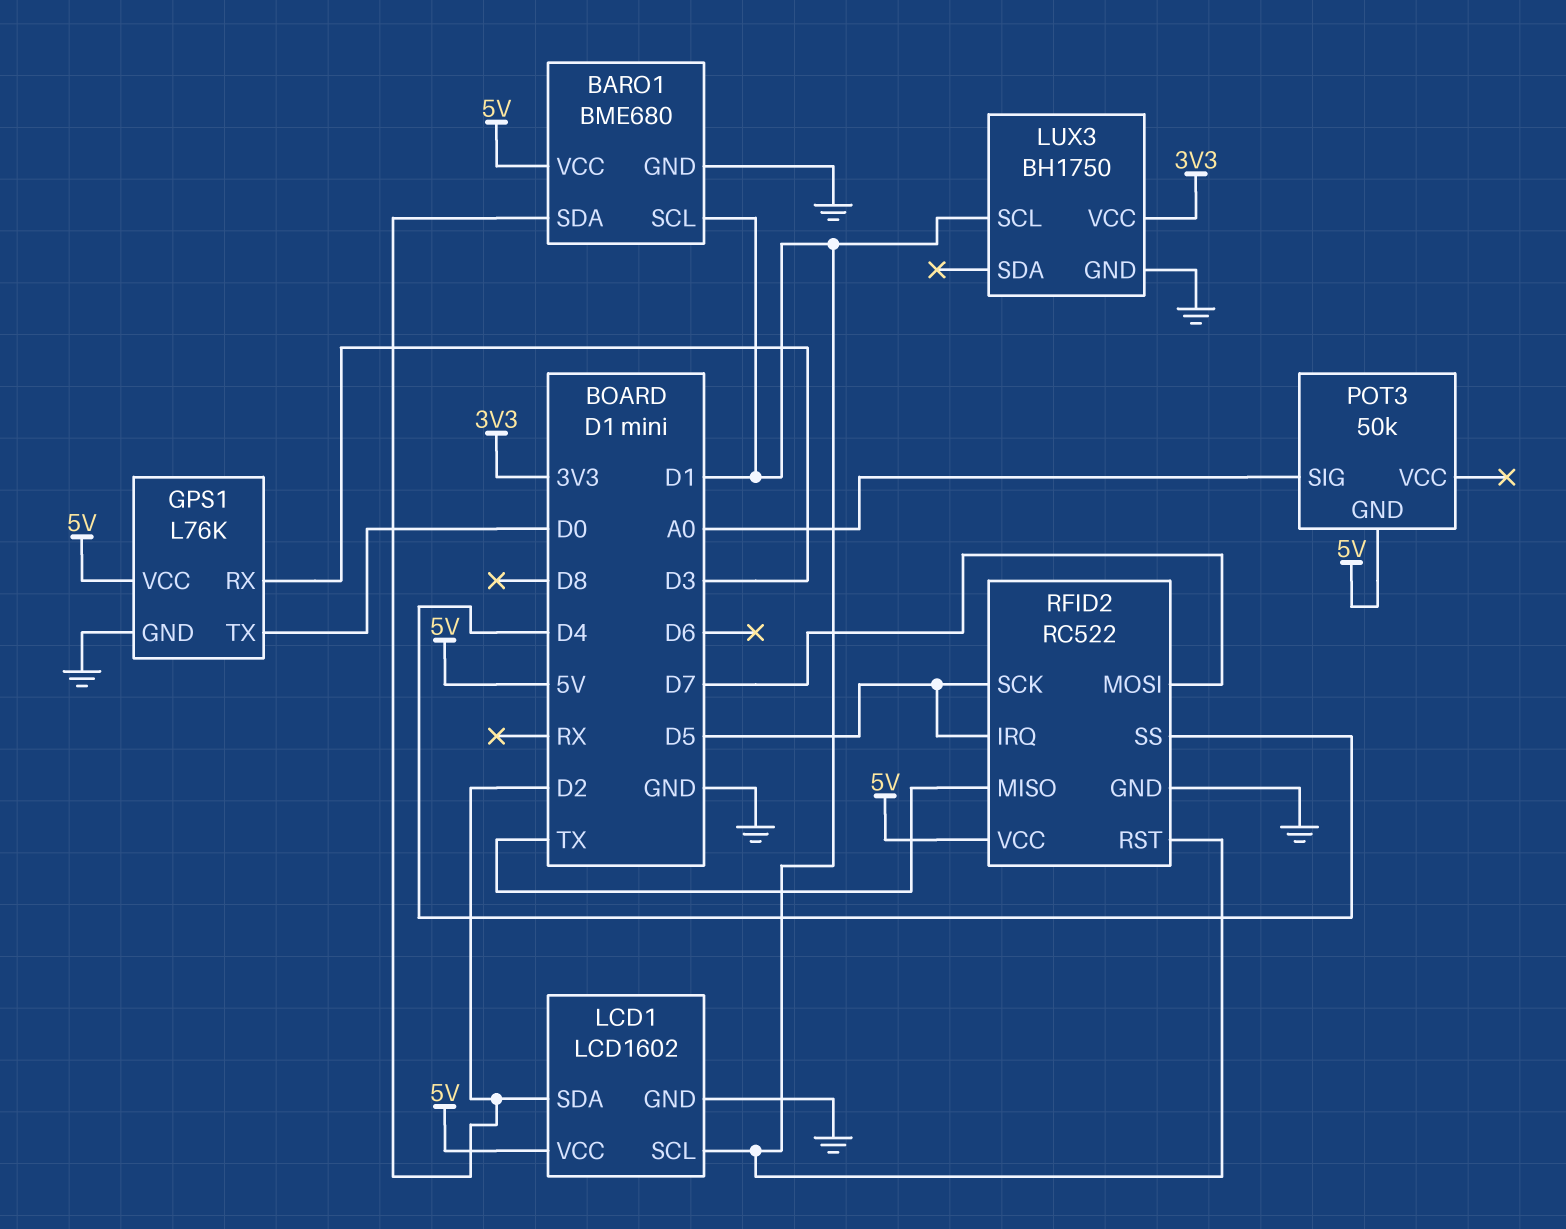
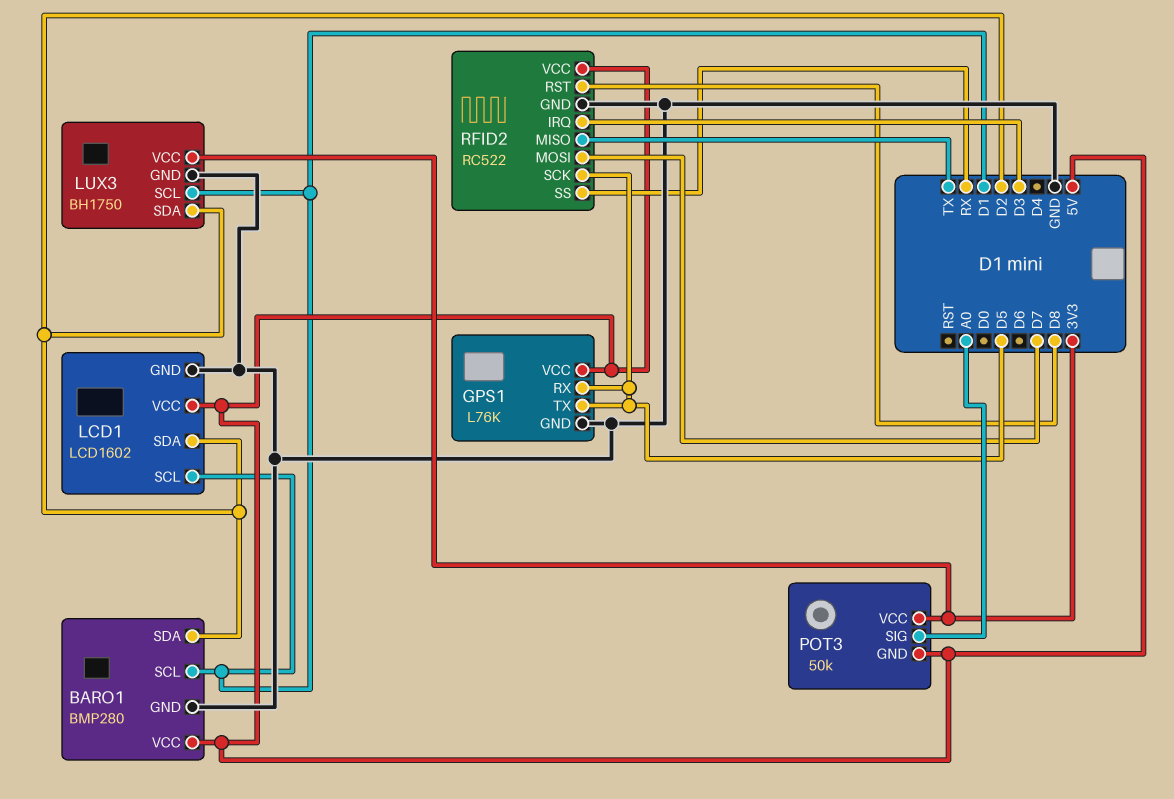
BARO1: BME680 -> BMP280
GPS1 pin RX: D3 -> D5
GPS1 pin TX: D0 -> D5
LUX3 pin SDA: none -> D2
POT3 pin VCC: none -> 3V3
RFID2 pin IRQ: D5 -> D3
RFID2 pin RST: D1 -> D8
RFID2 pin SS: D4 -> RX

